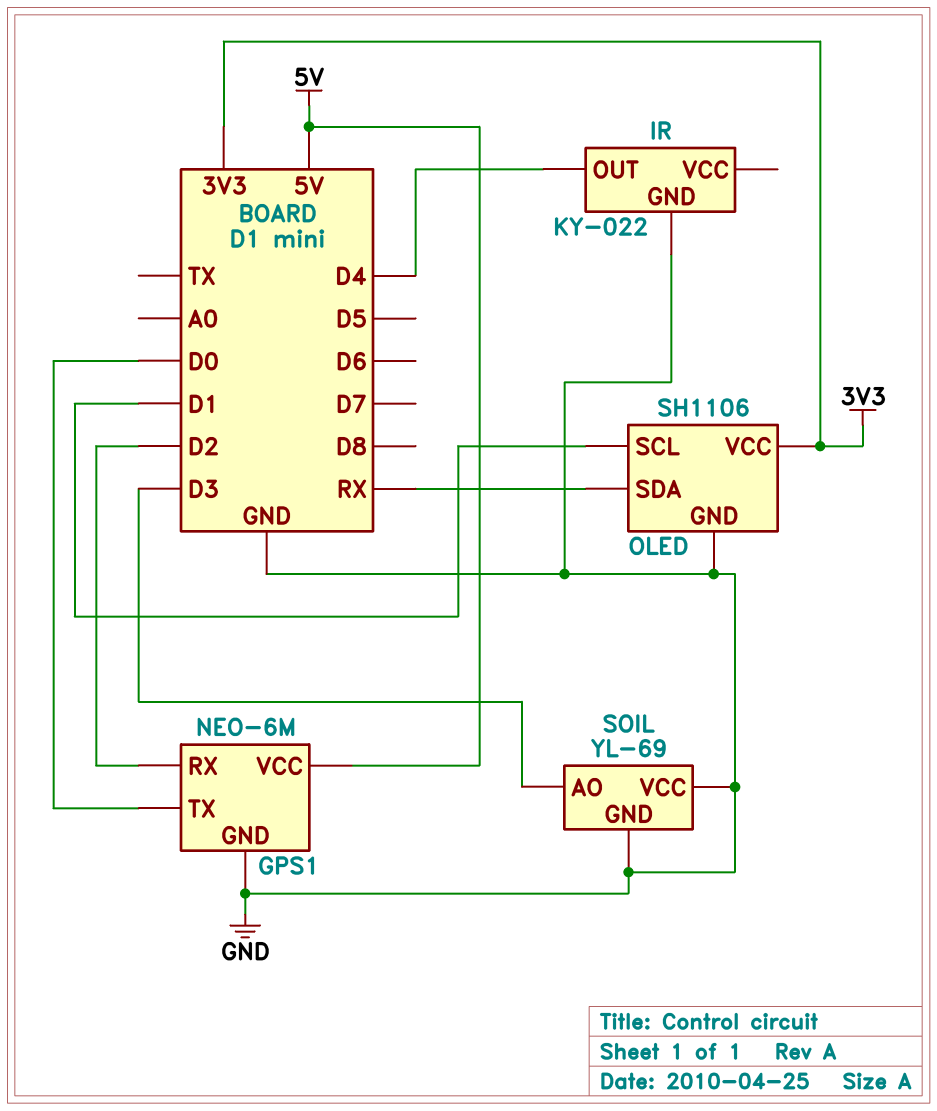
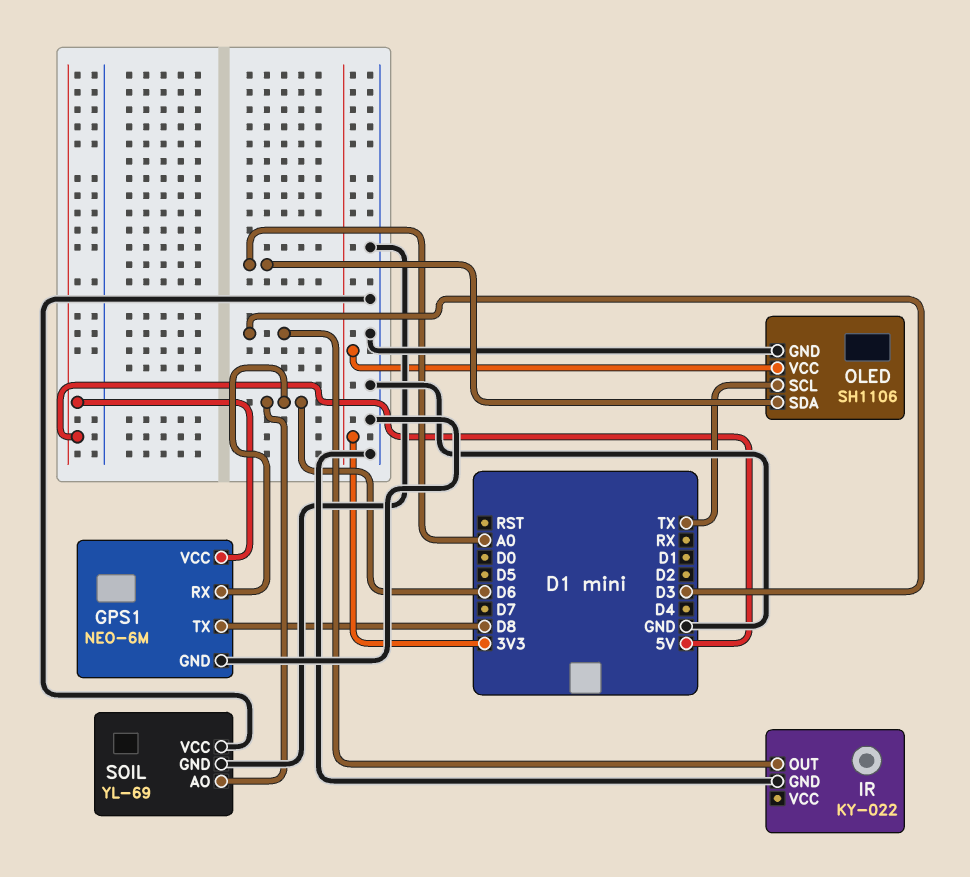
GPS1 pin RX: D2 -> D6
GPS1 pin TX: D0 -> D8
IR pin OUT: D4 -> D3
OLED pin SCL: D1 -> TX
OLED pin SDA: RX -> A0
SOIL pin AO: D3 -> D6

